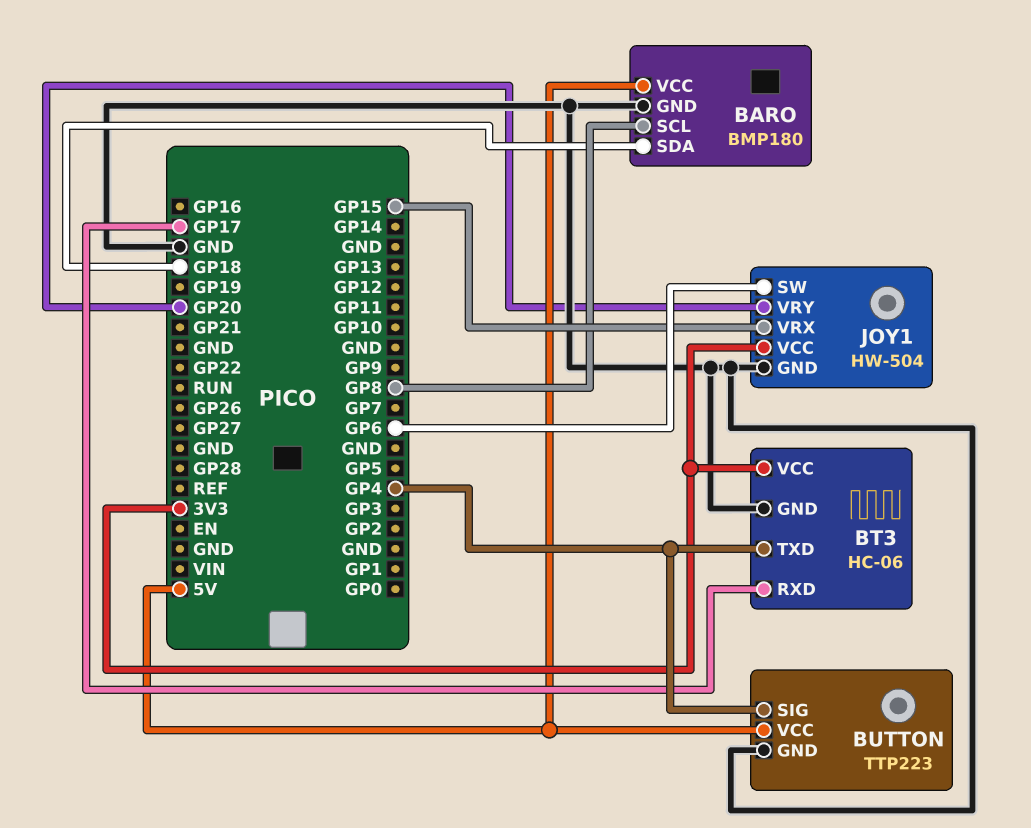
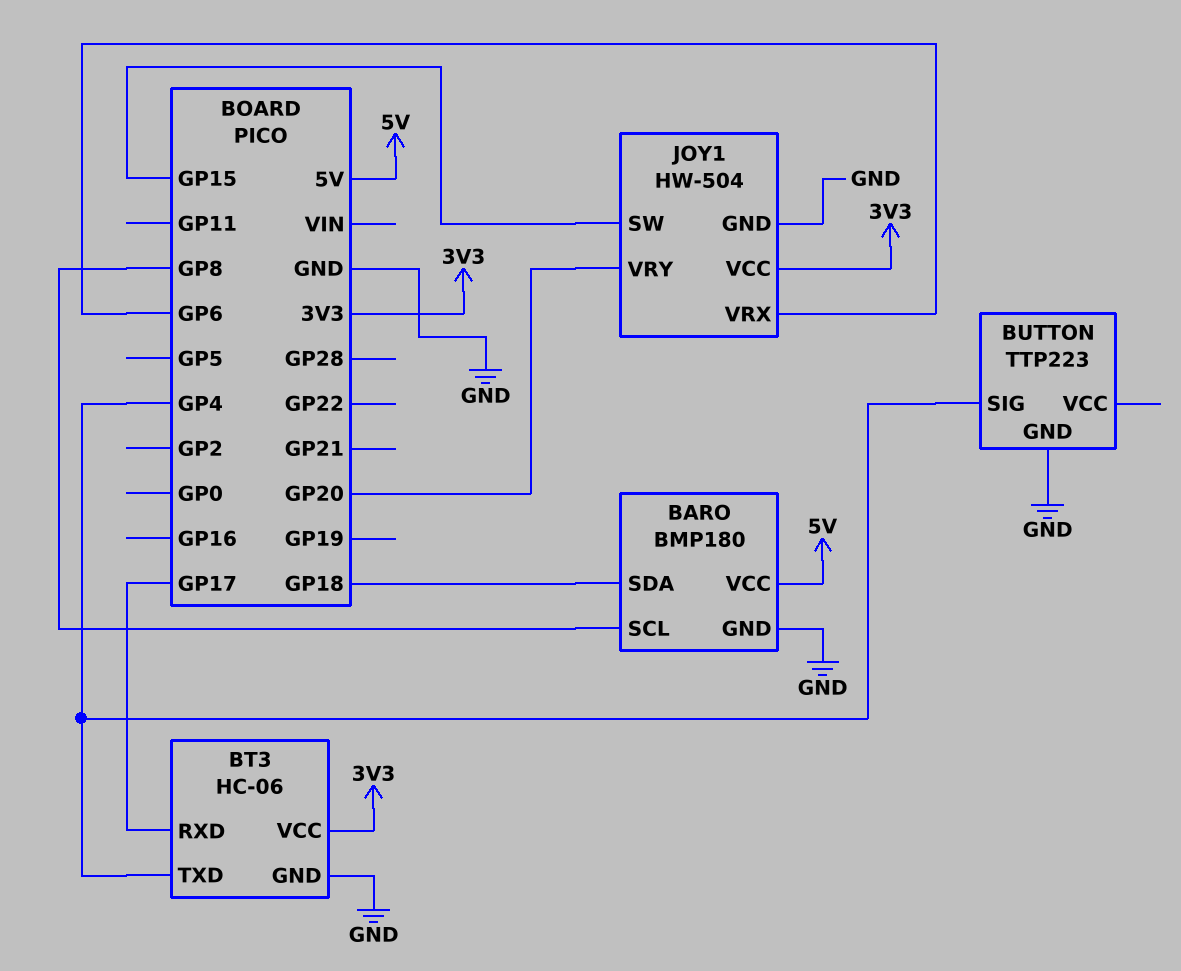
BUTTON pin VCC: 5V -> none
JOY1 pin SW: GP6 -> GP15
JOY1 pin VRX: GP15 -> GP6

